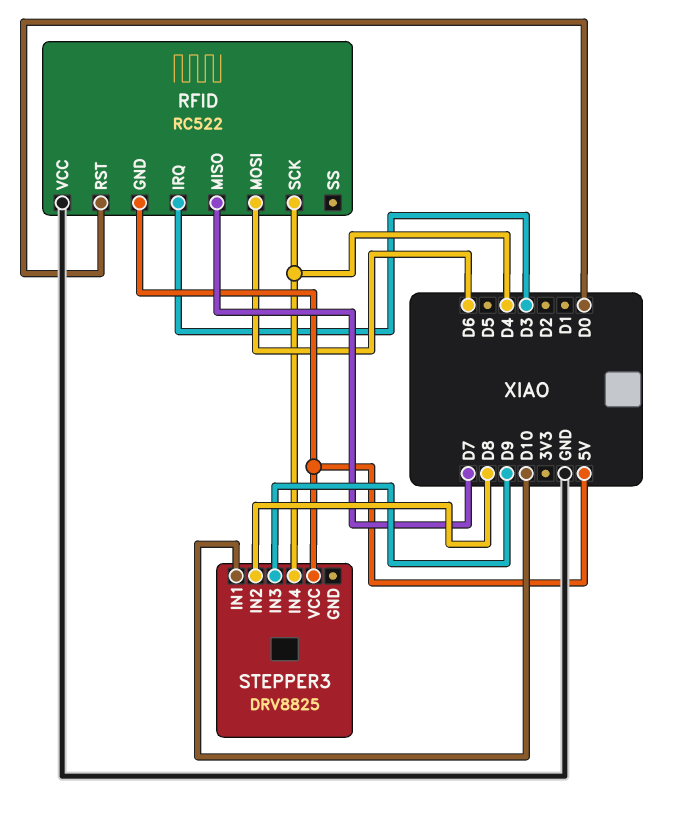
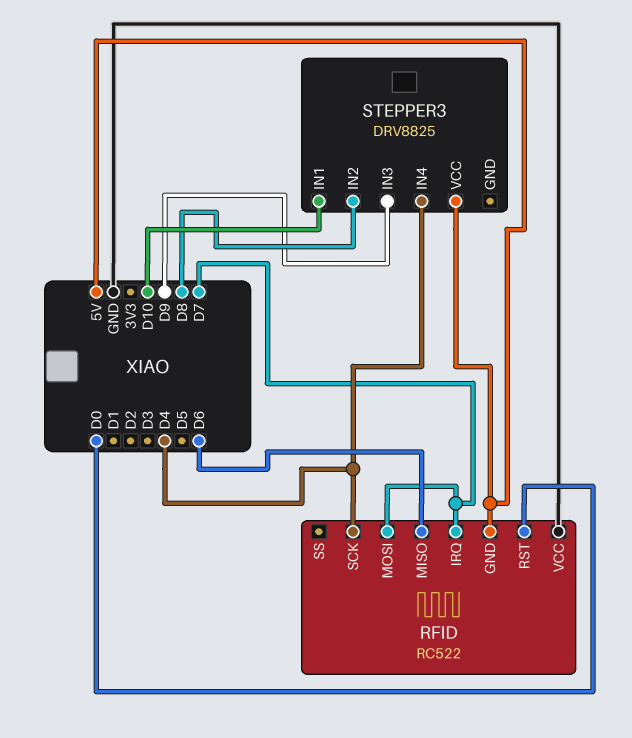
RFID pin IRQ: D3 -> D7
RFID pin MISO: D7 -> D6
RFID pin MOSI: D6 -> D7

